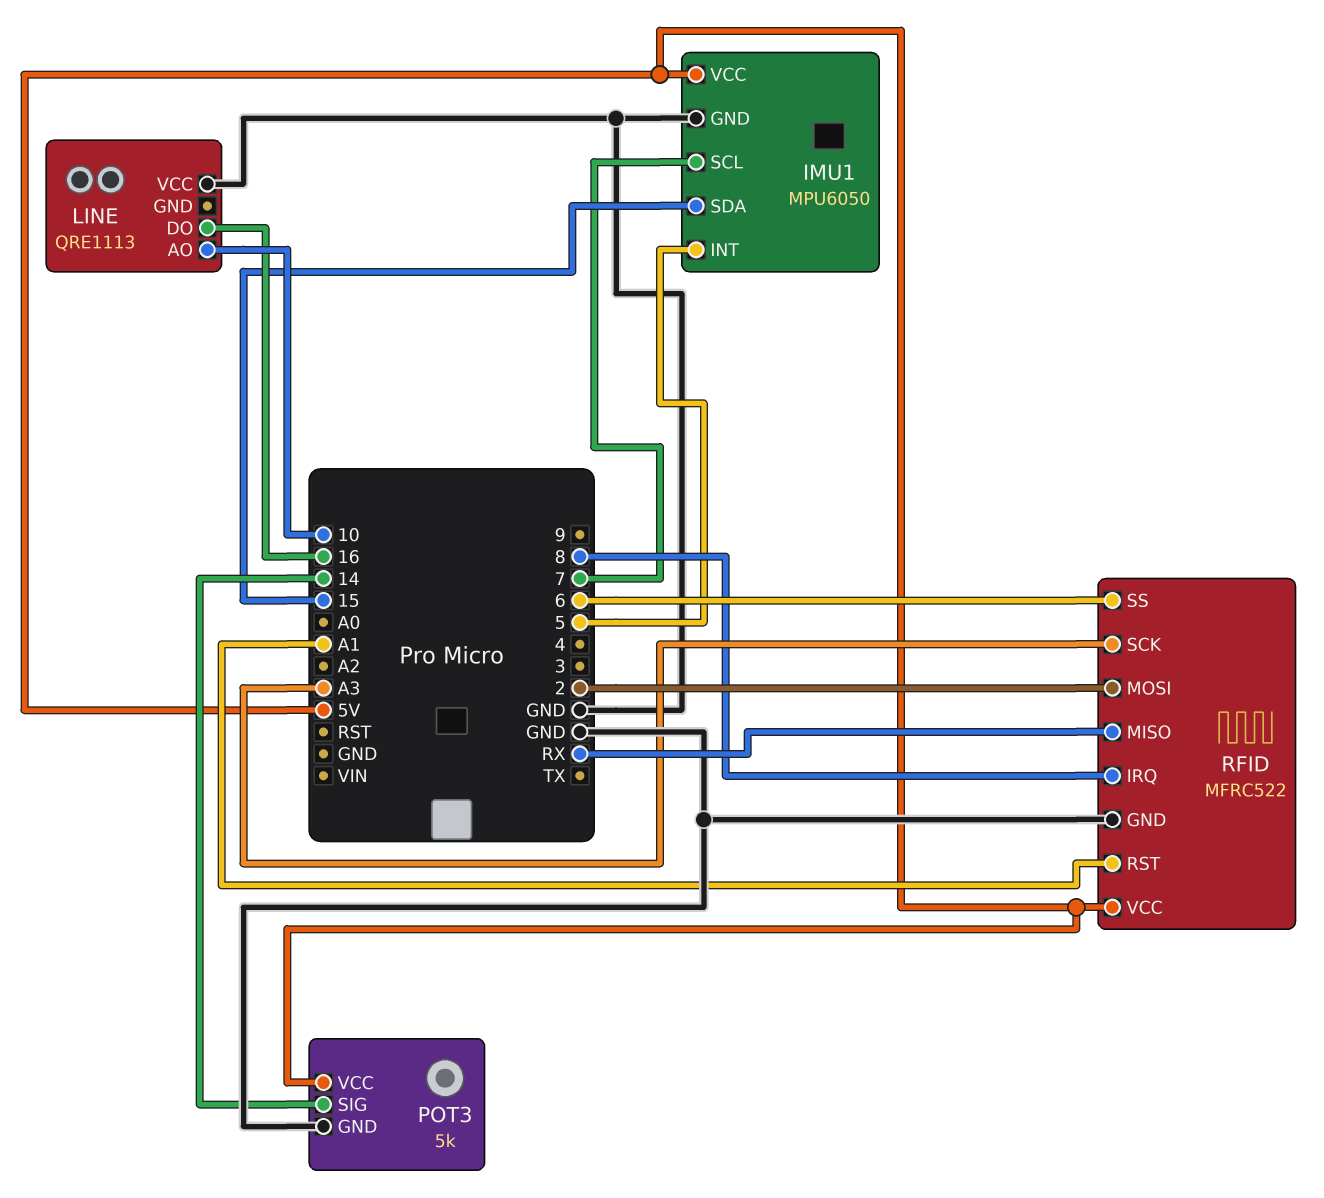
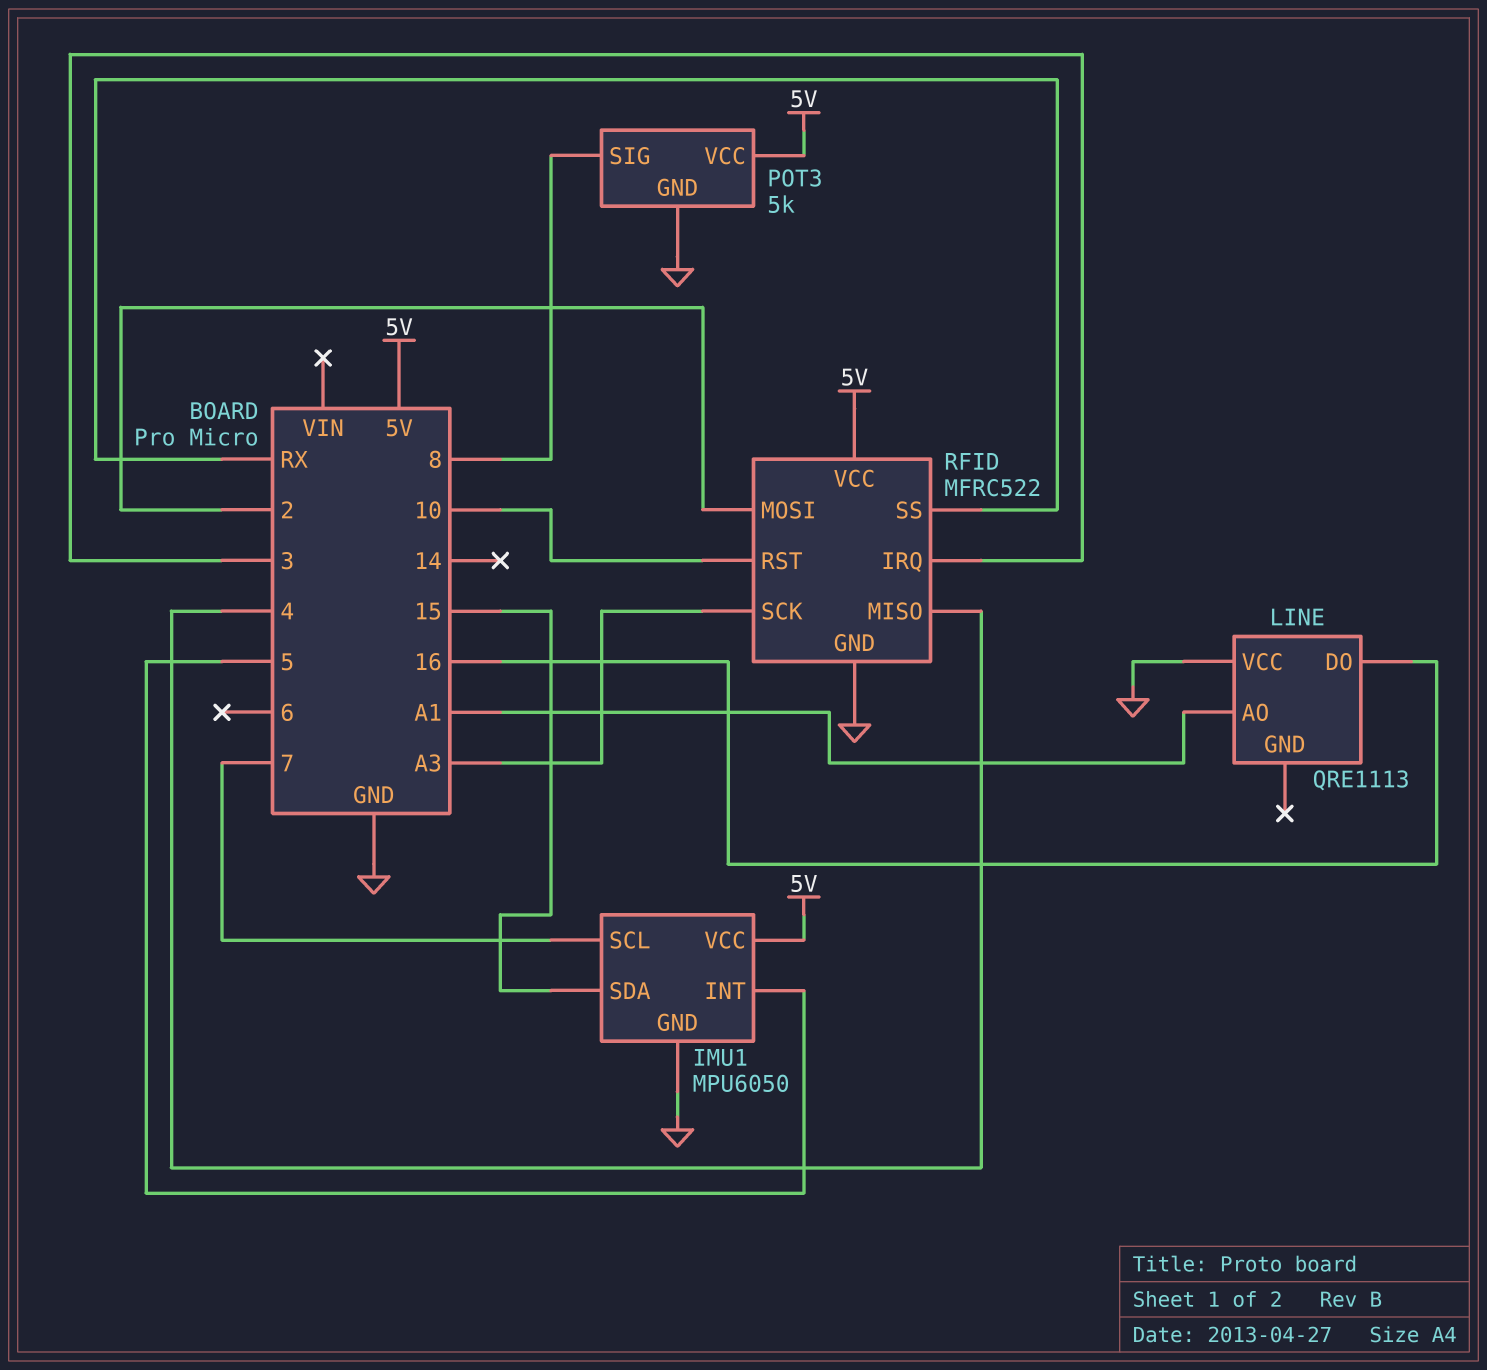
LINE pin AO: 10 -> A1
POT3 pin SIG: 14 -> 8
RFID pin IRQ: 8 -> 3
RFID pin MISO: RX -> 4
RFID pin RST: A1 -> 10
RFID pin SS: 6 -> RX

